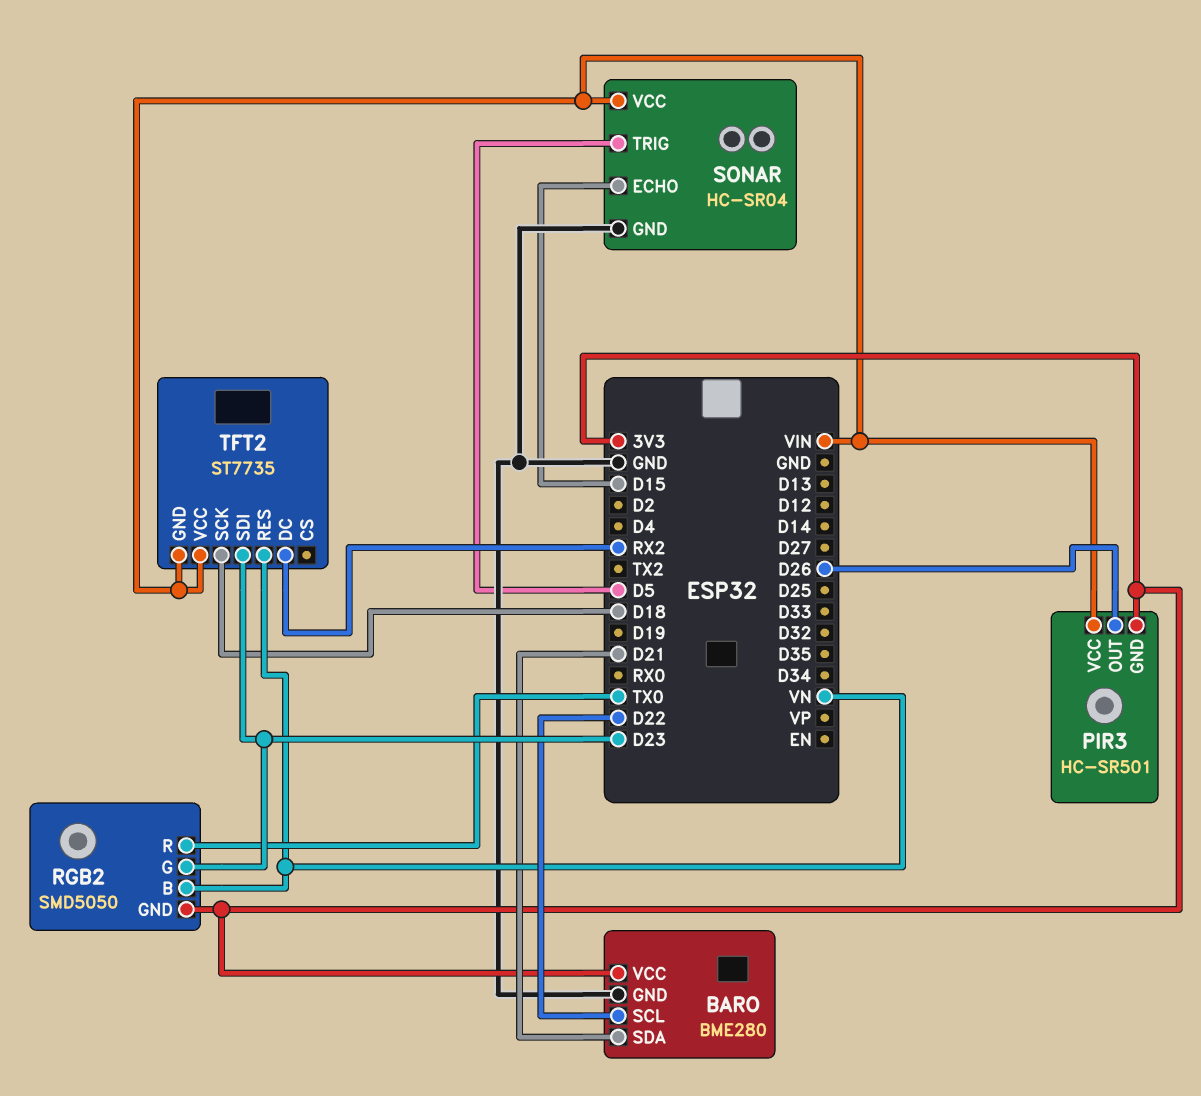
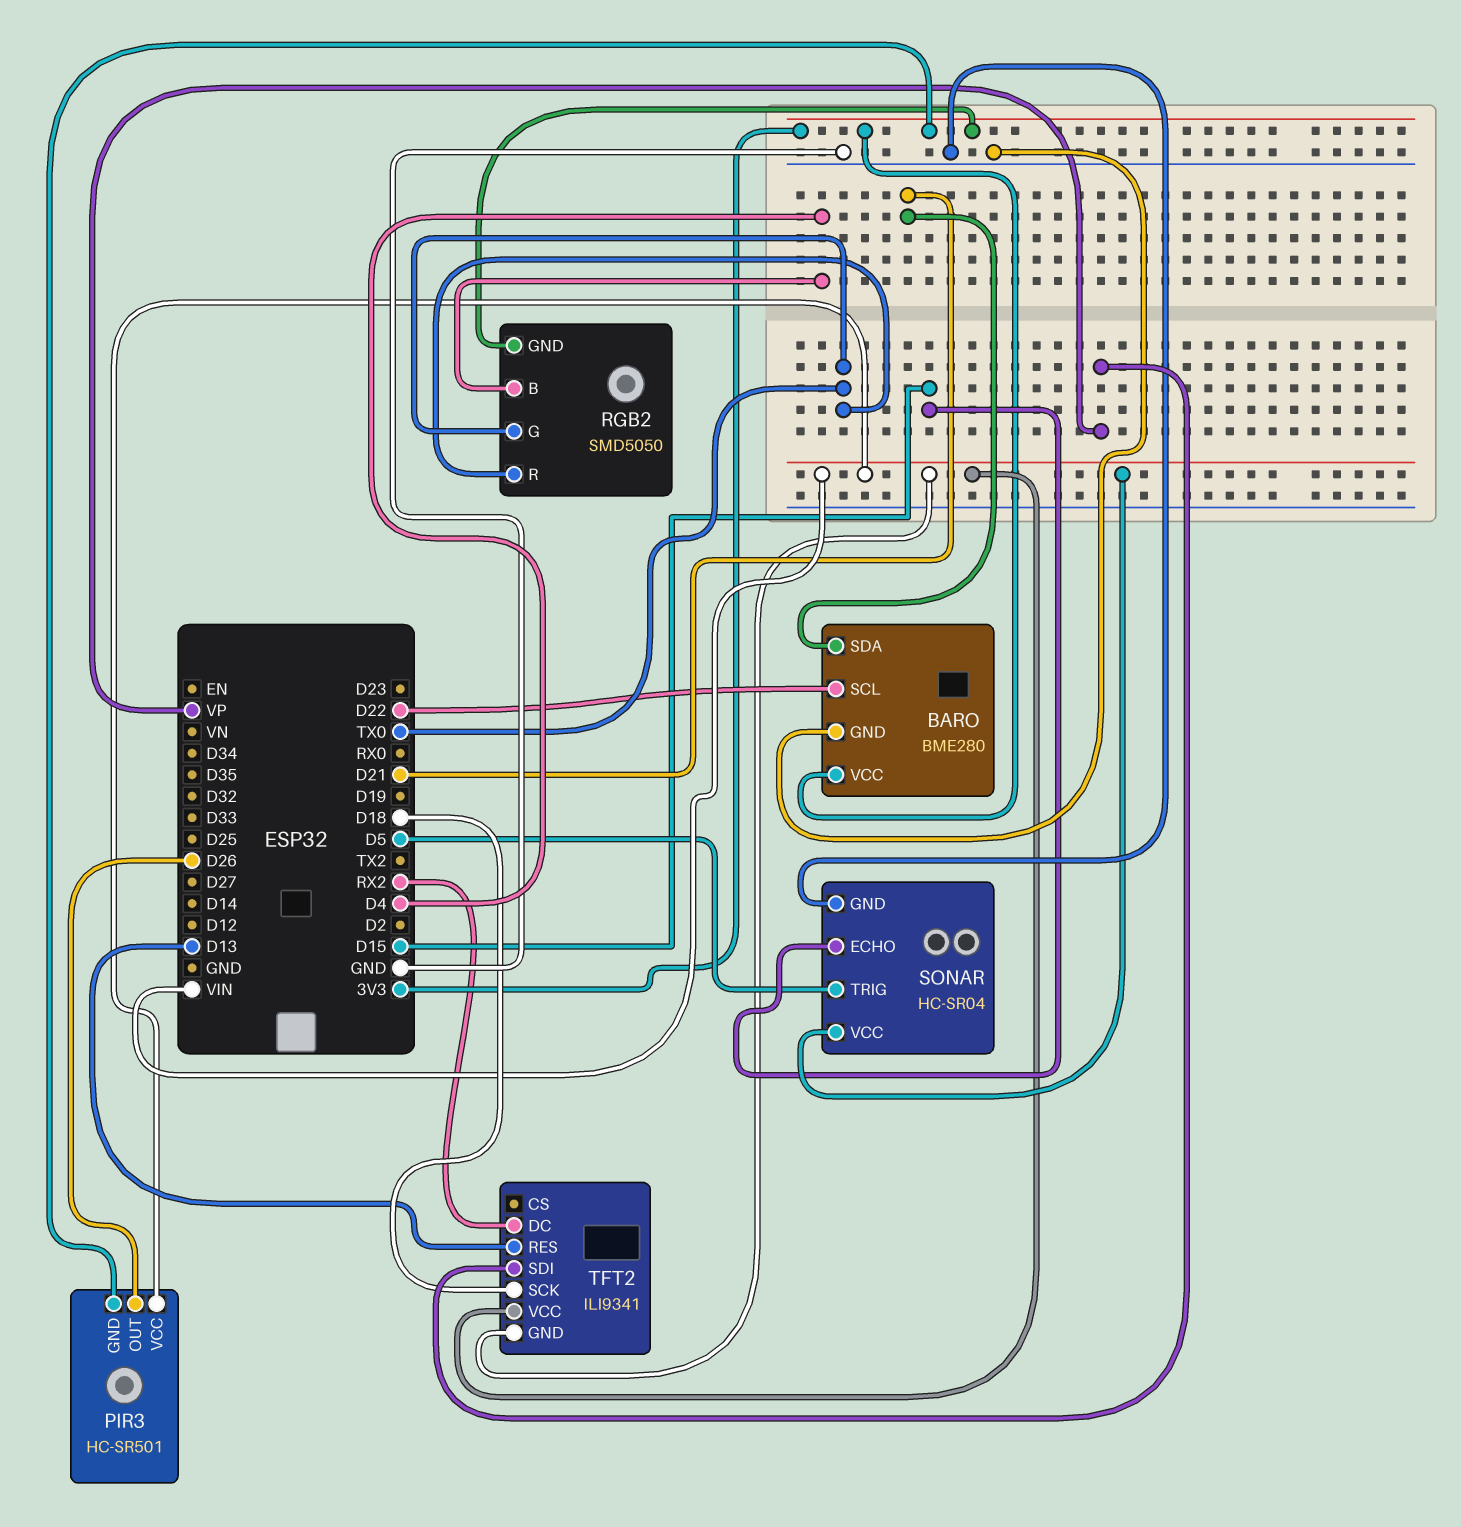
RGB2 pin B: VN -> D4
RGB2 pin G: D23 -> TX0
TFT2: ST7735 -> ILI9341
TFT2 pin RES: VN -> D13
TFT2 pin SDI: D23 -> VP

